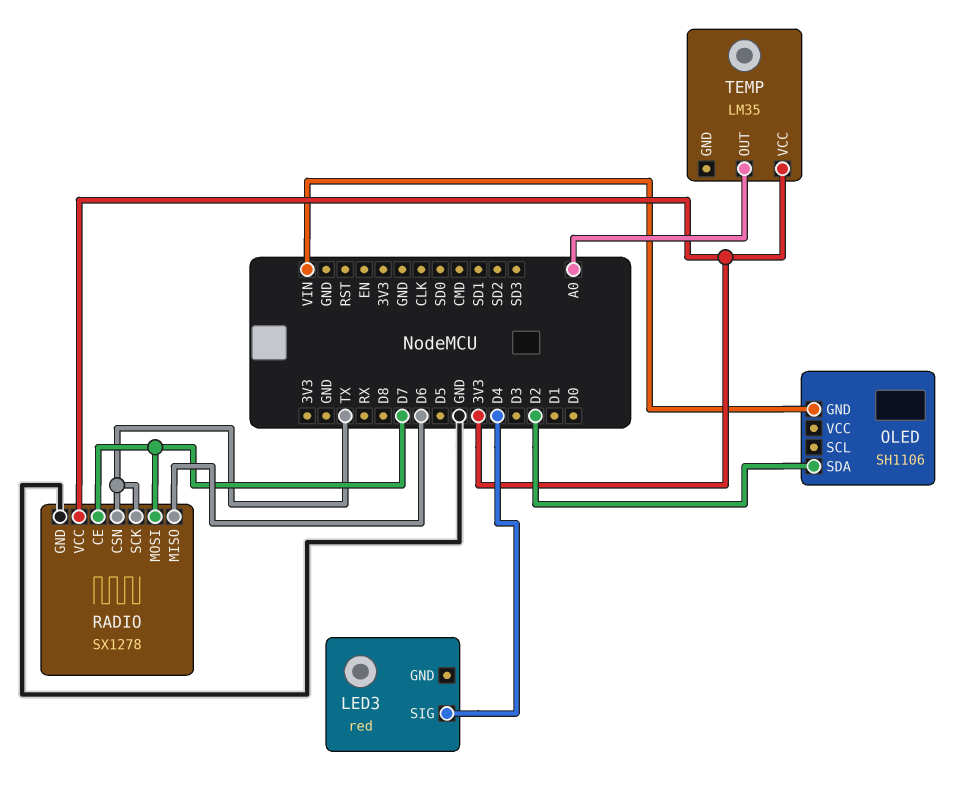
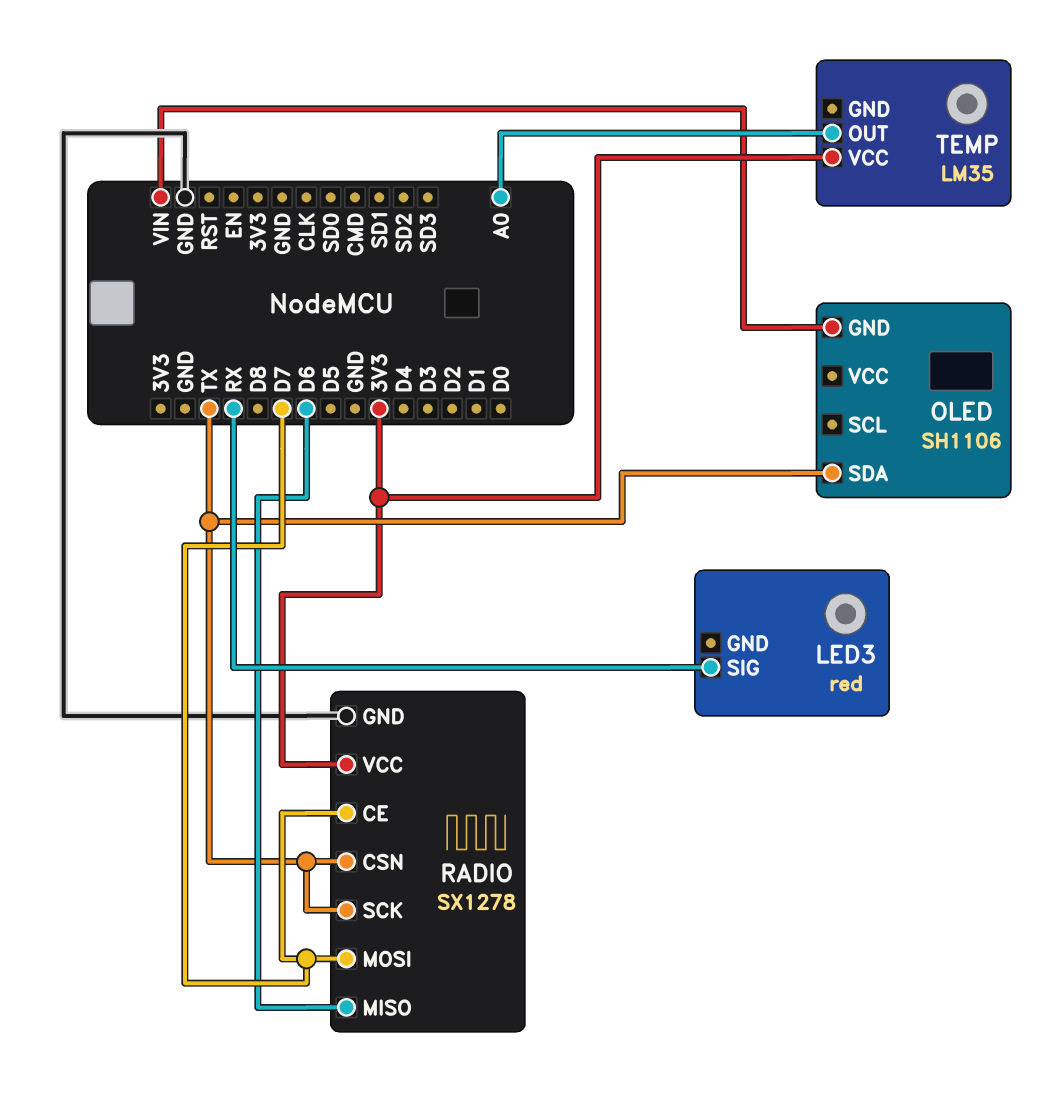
LED3 pin SIG: D4 -> RX
OLED pin SDA: D2 -> TX

